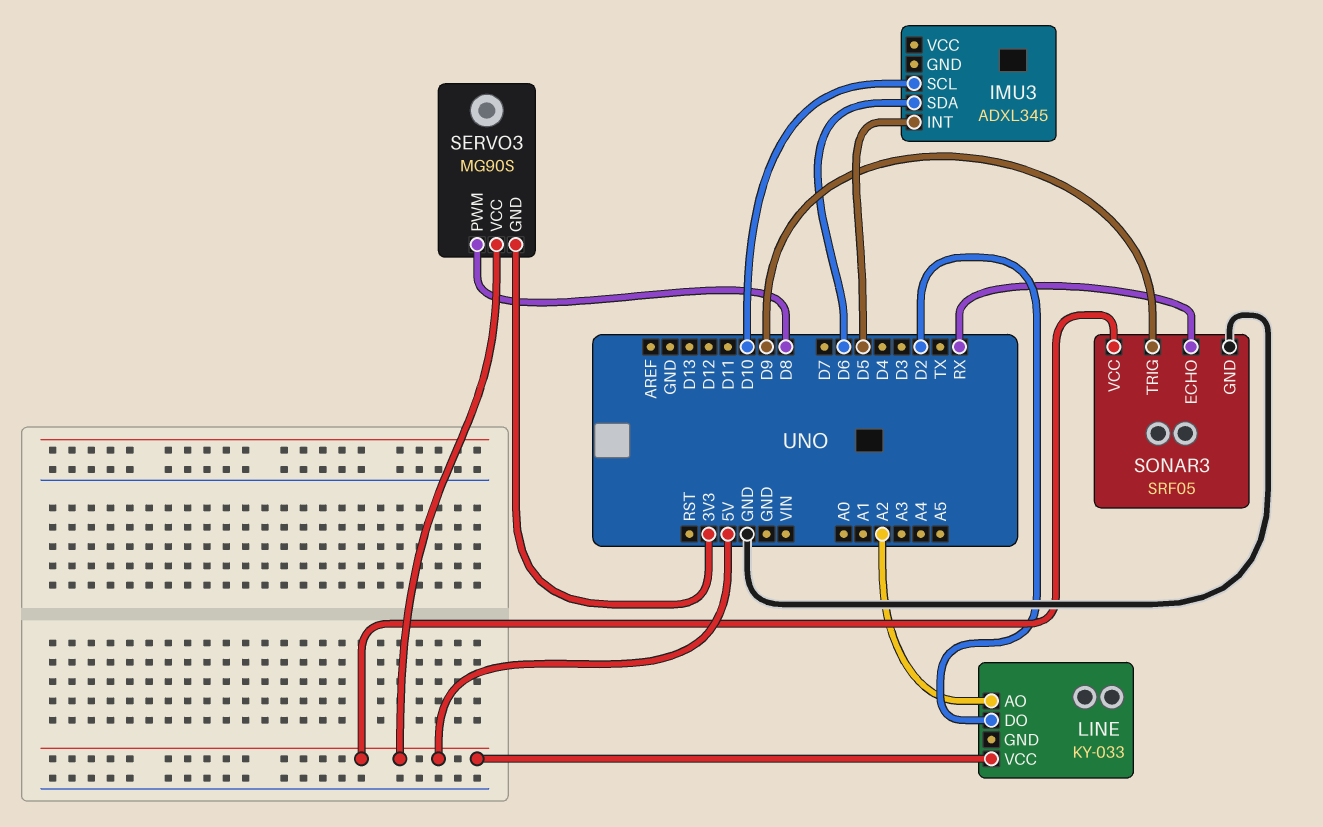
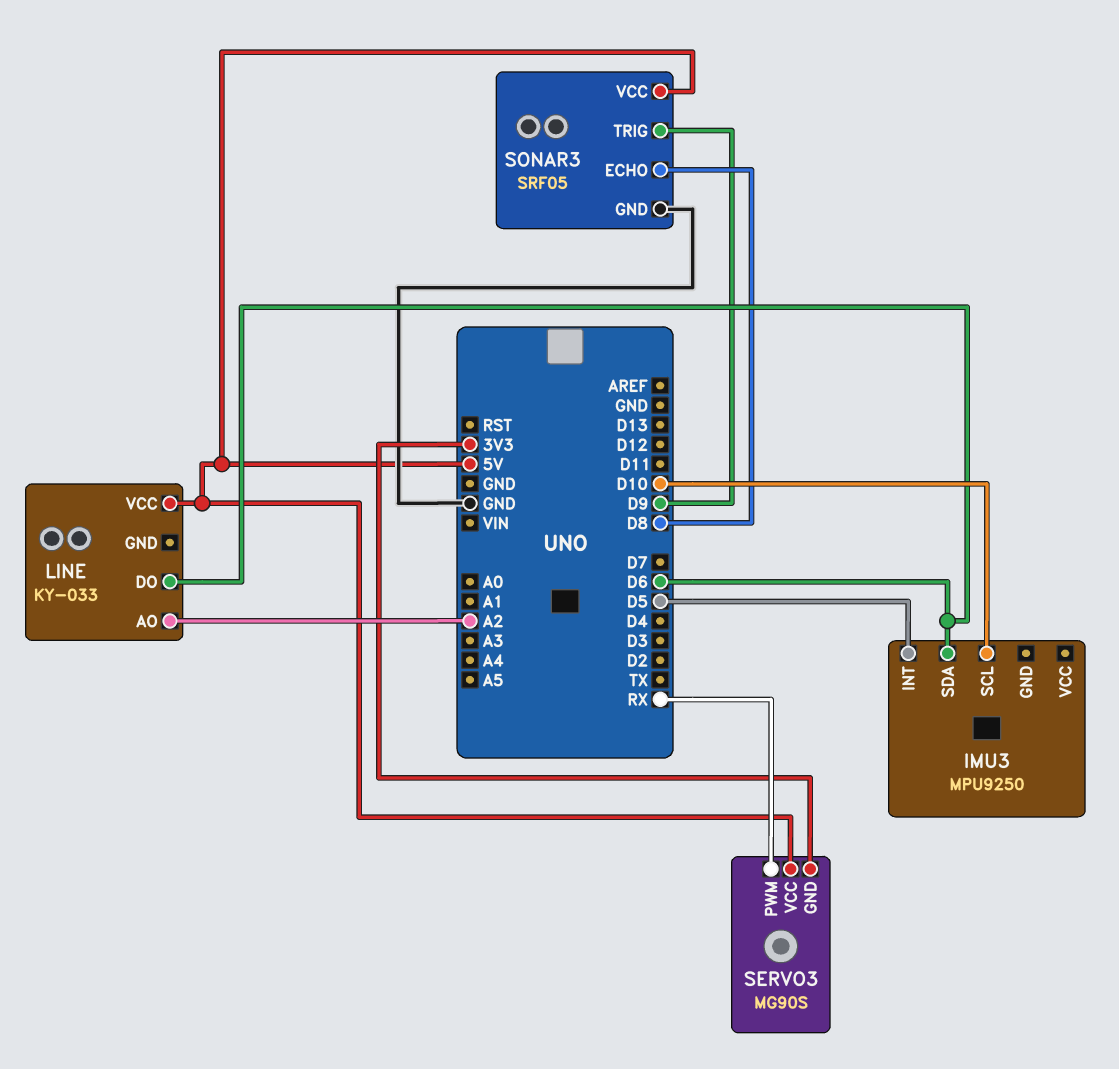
IMU3: ADXL345 -> MPU9250
LINE pin DO: D2 -> D6
SERVO3 pin PWM: D8 -> RX
SONAR3 pin ECHO: RX -> D8

